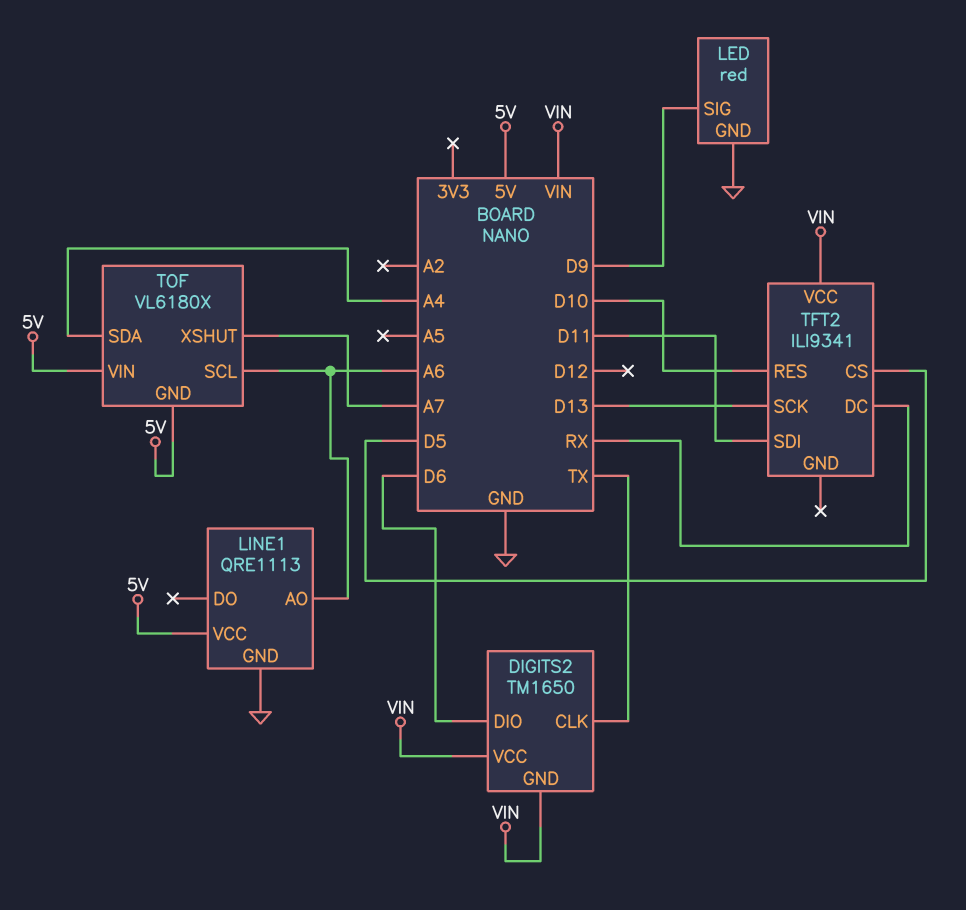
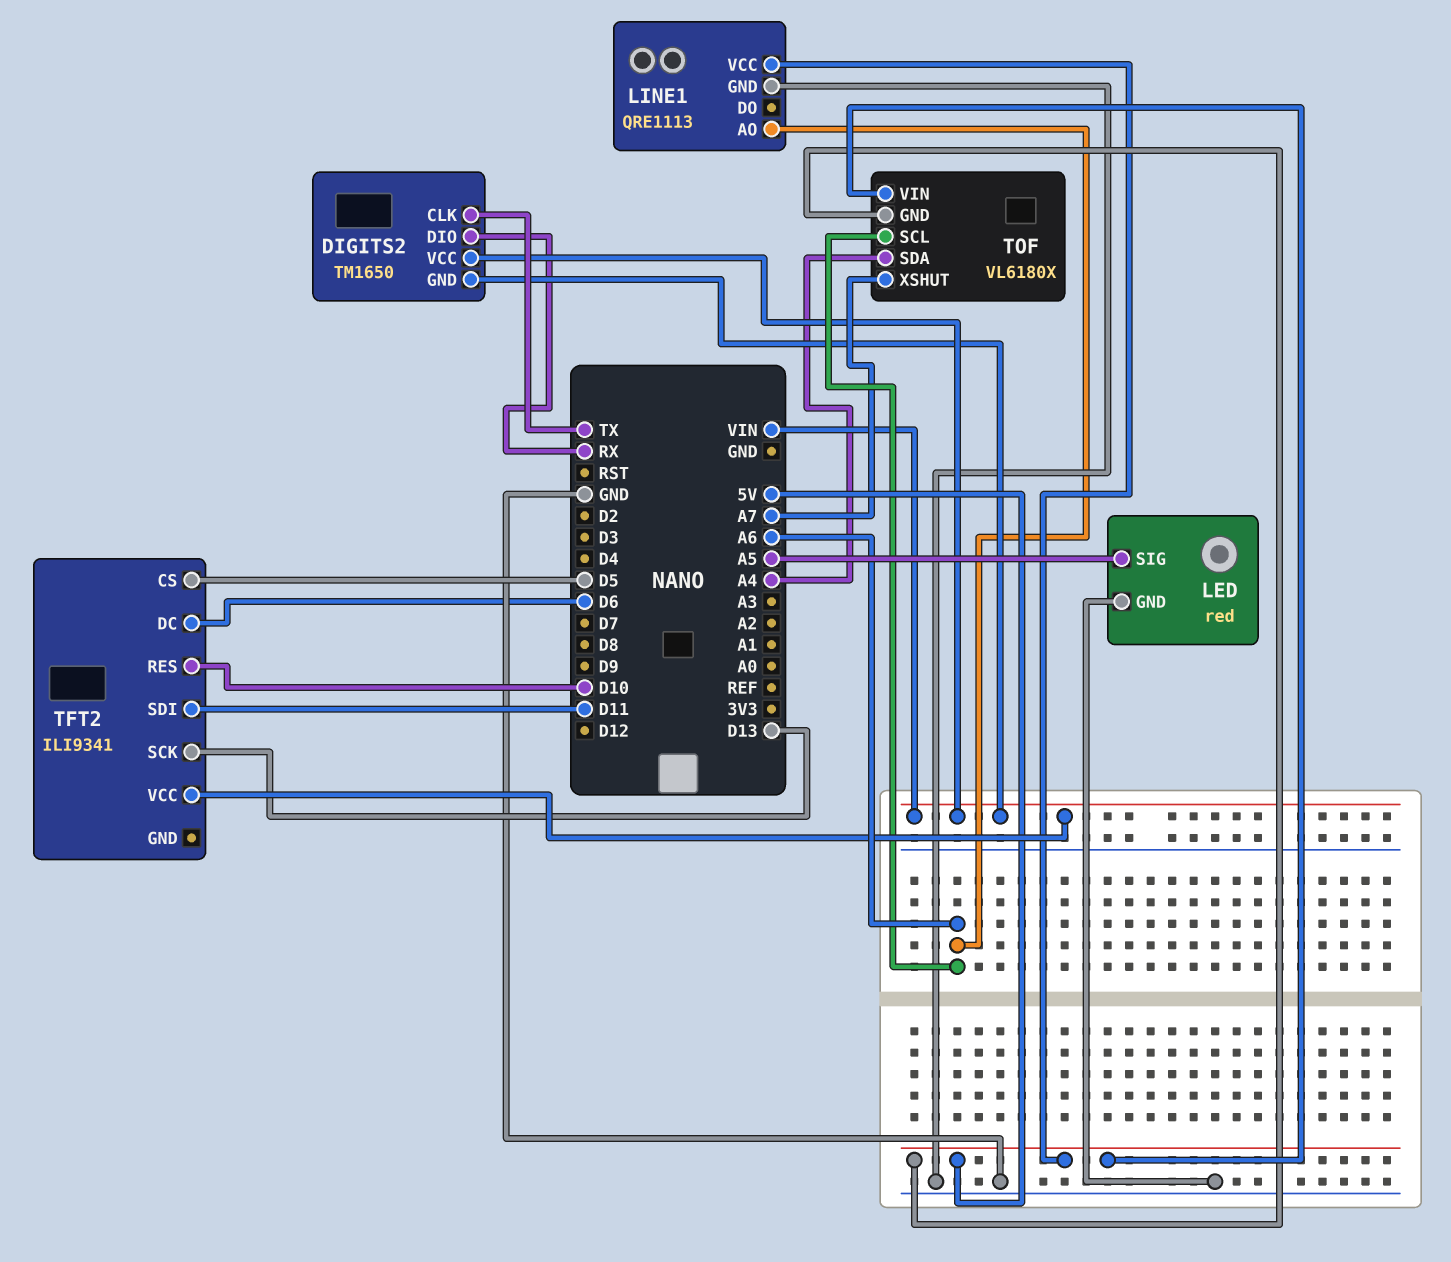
DIGITS2 pin DIO: D6 -> RX
LED pin SIG: D9 -> A5
TFT2 pin DC: RX -> D6

